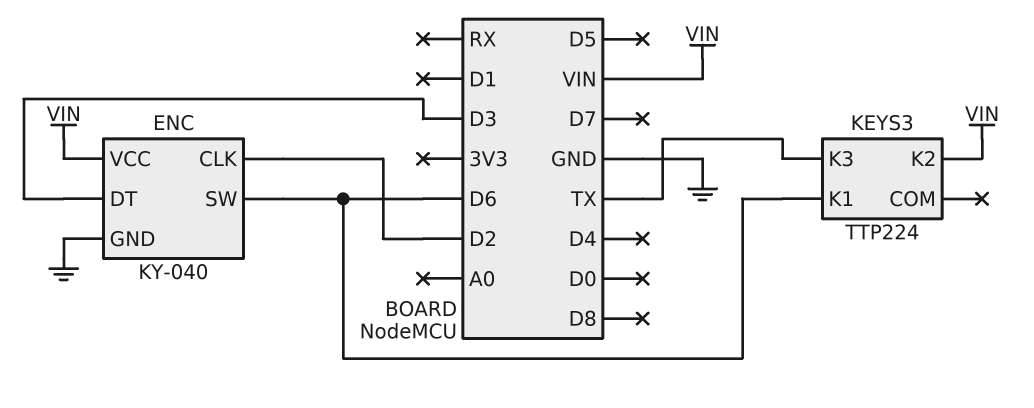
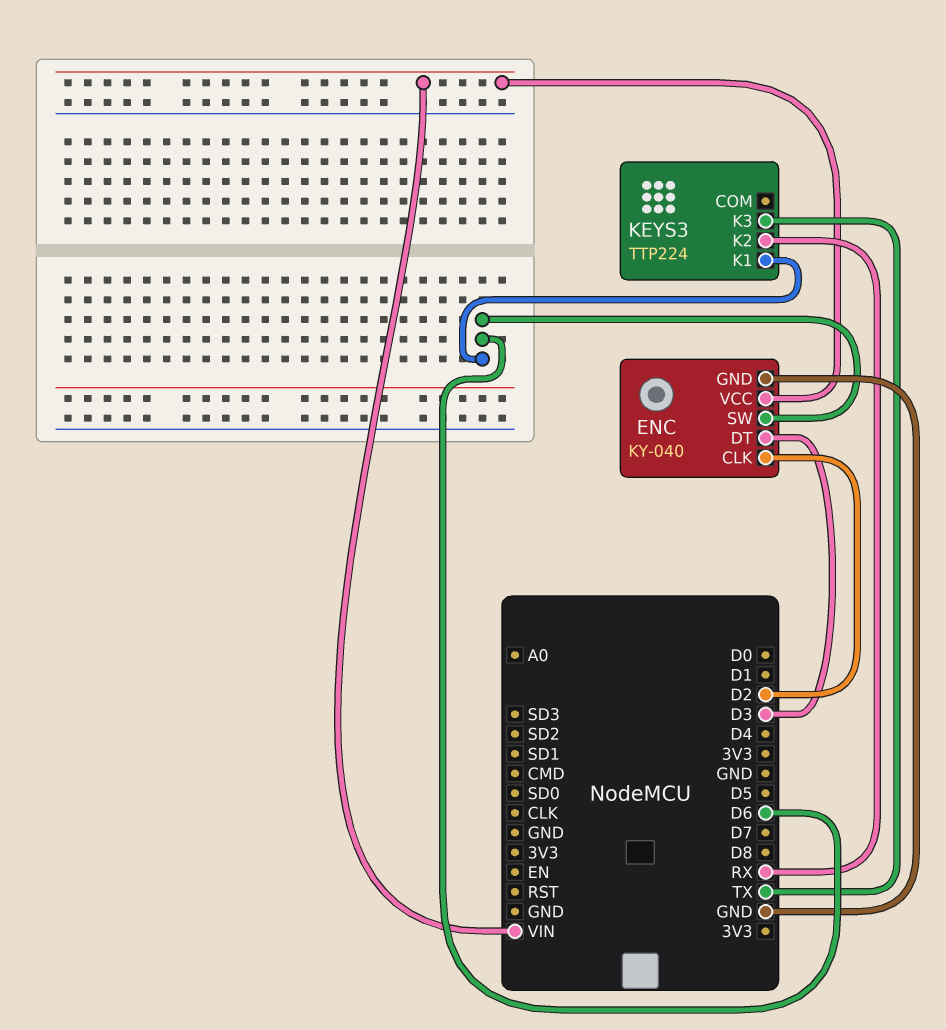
KEYS3 pin K2: VIN -> RX

